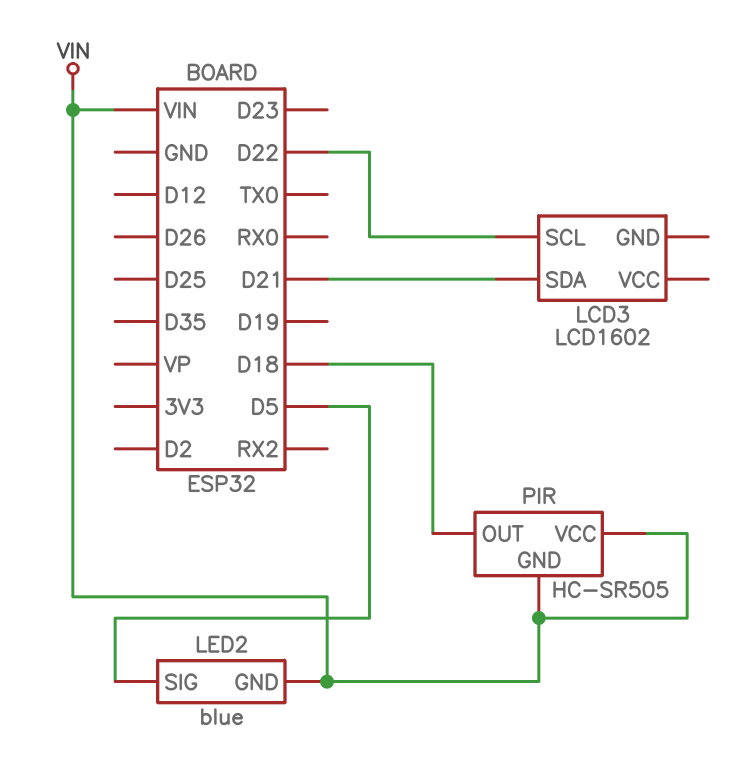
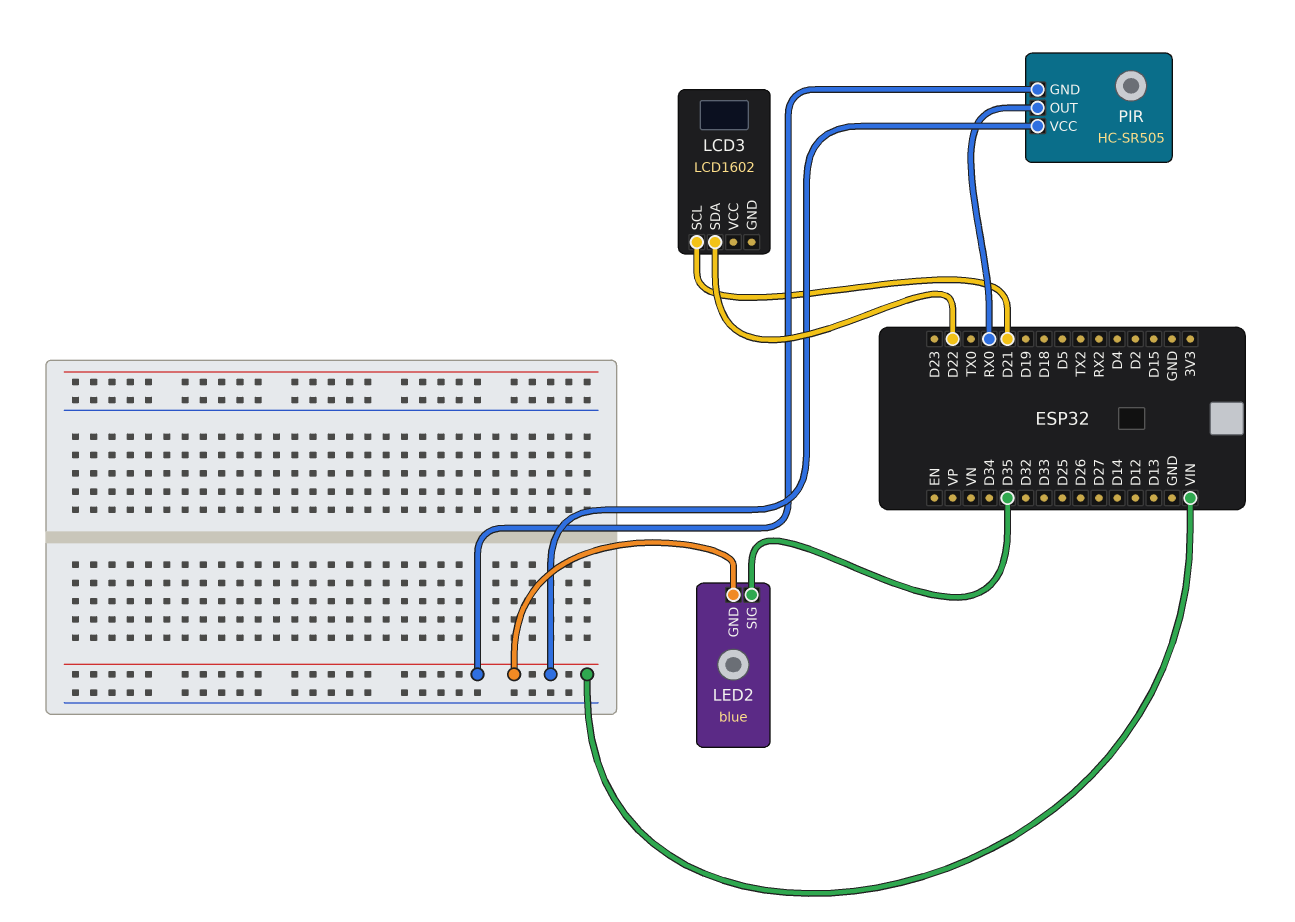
LCD3 pin SCL: D22 -> D21
LCD3 pin SDA: D21 -> D22
LED2 pin SIG: D5 -> D35
PIR pin OUT: D18 -> RX0

